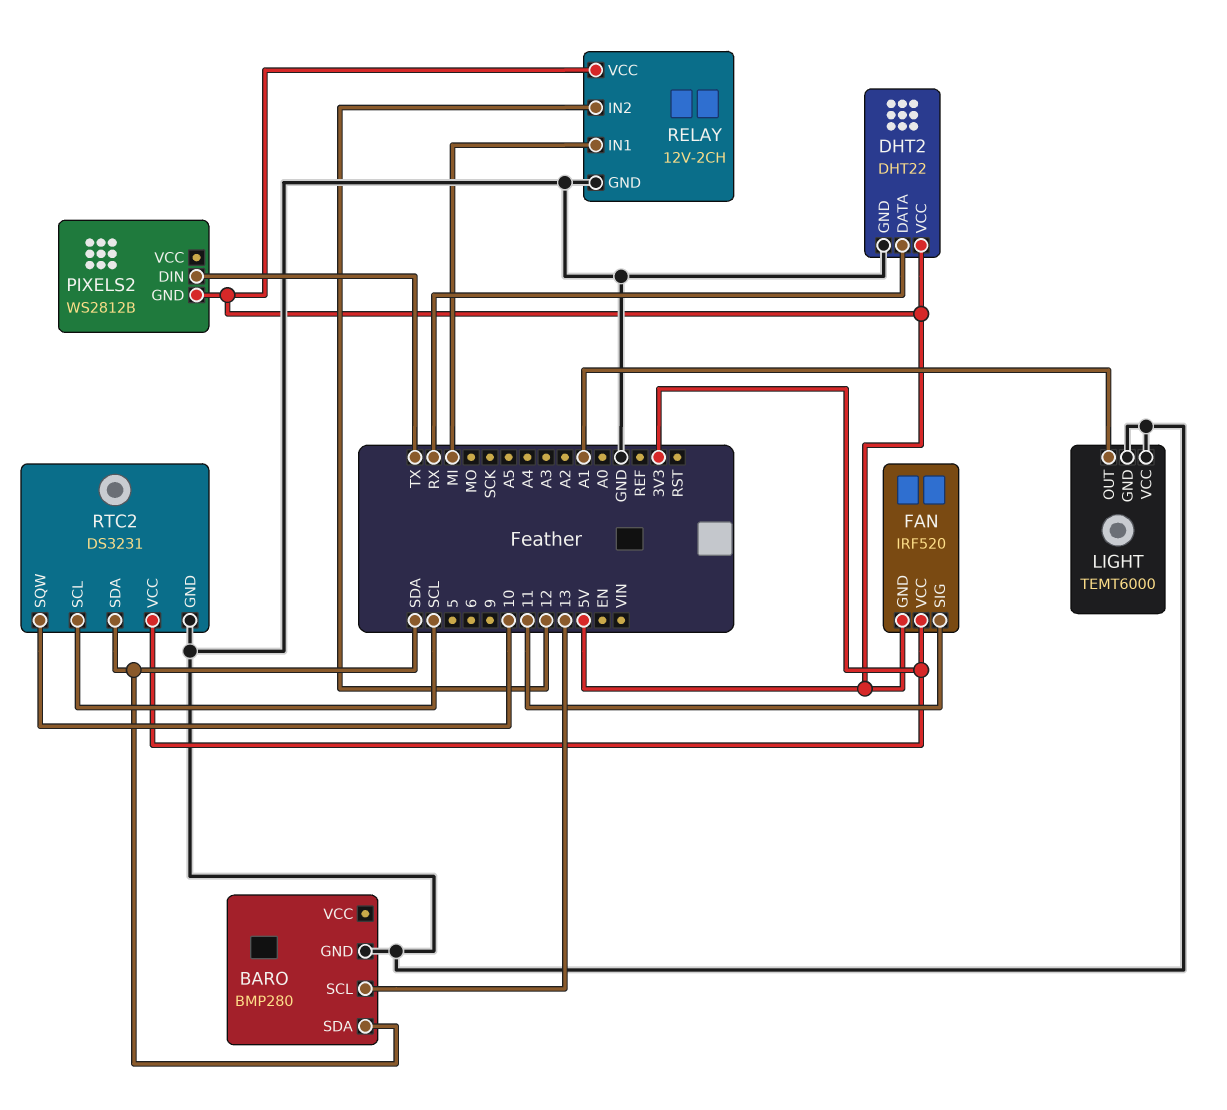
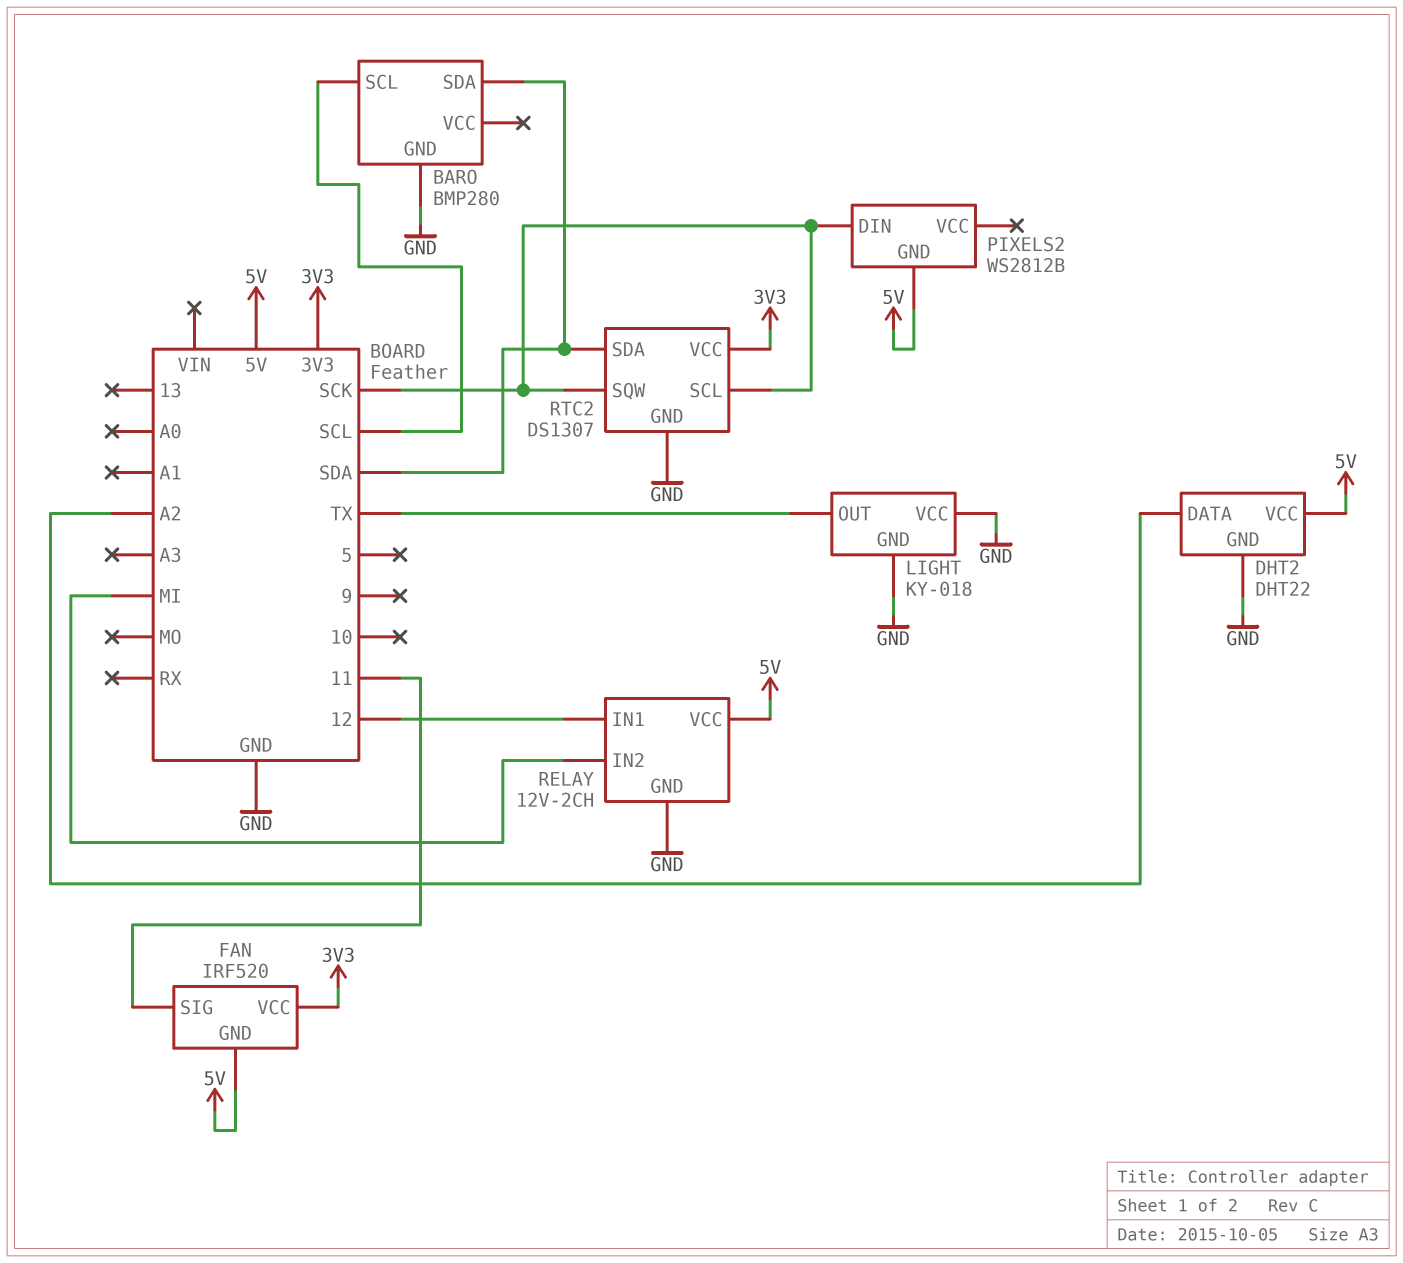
BARO pin SCL: 13 -> SCL
DHT2 pin DATA: RX -> A2
LIGHT: TEMT6000 -> KY-018
LIGHT pin OUT: A1 -> TX
PIXELS2 pin DIN: TX -> SCK
RELAY pin IN1: MI -> 12
RELAY pin IN2: 12 -> MI
RTC2: DS3231 -> DS1307
RTC2 pin SCL: SCL -> SCK
RTC2 pin SQW: 10 -> SCK

